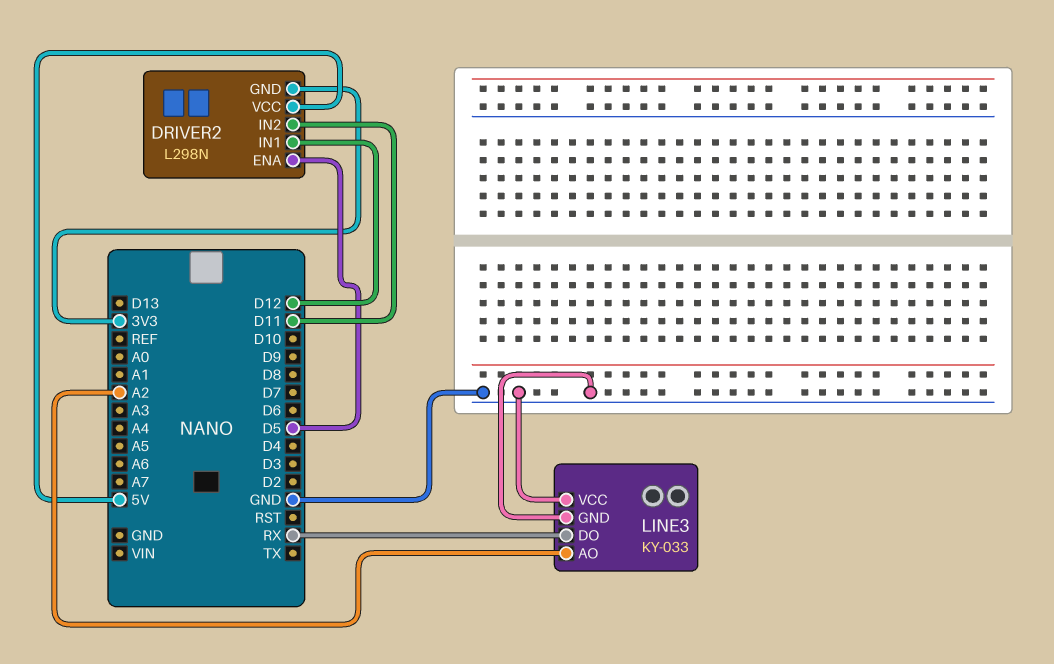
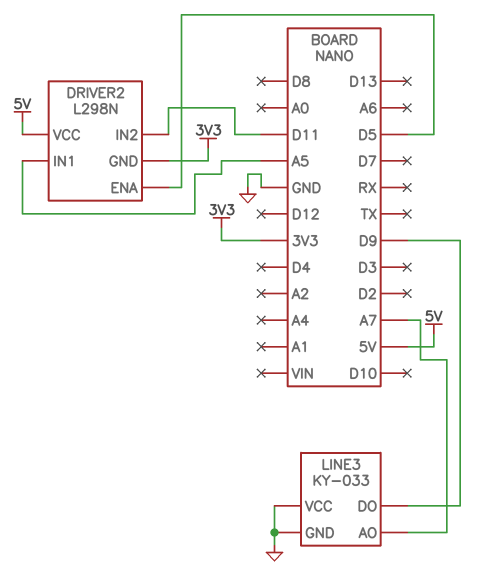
DRIVER2 pin IN1: D12 -> A5
LINE3 pin AO: A2 -> A7
LINE3 pin DO: RX -> D9

